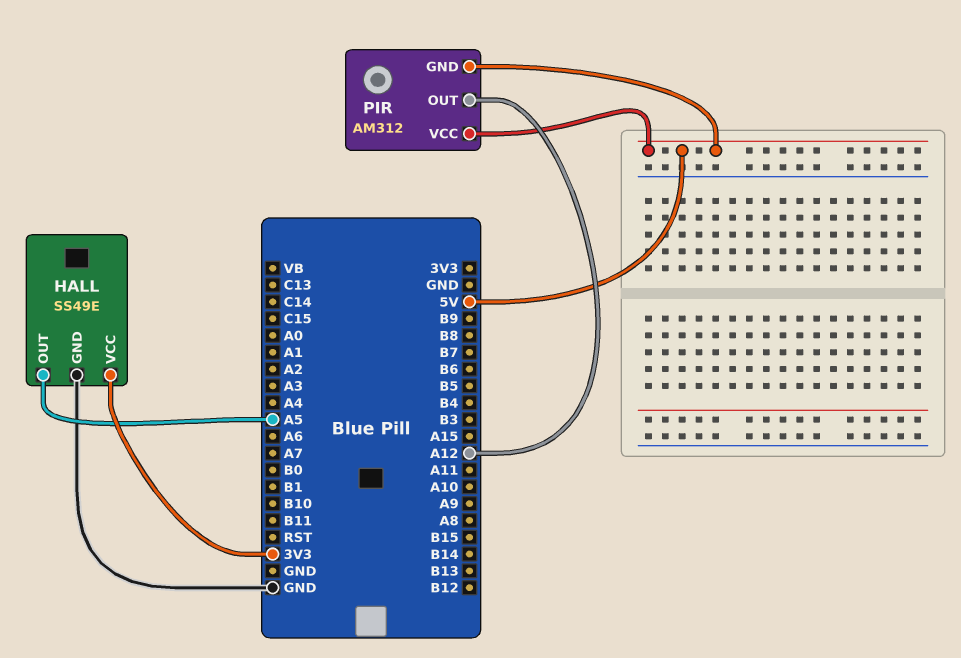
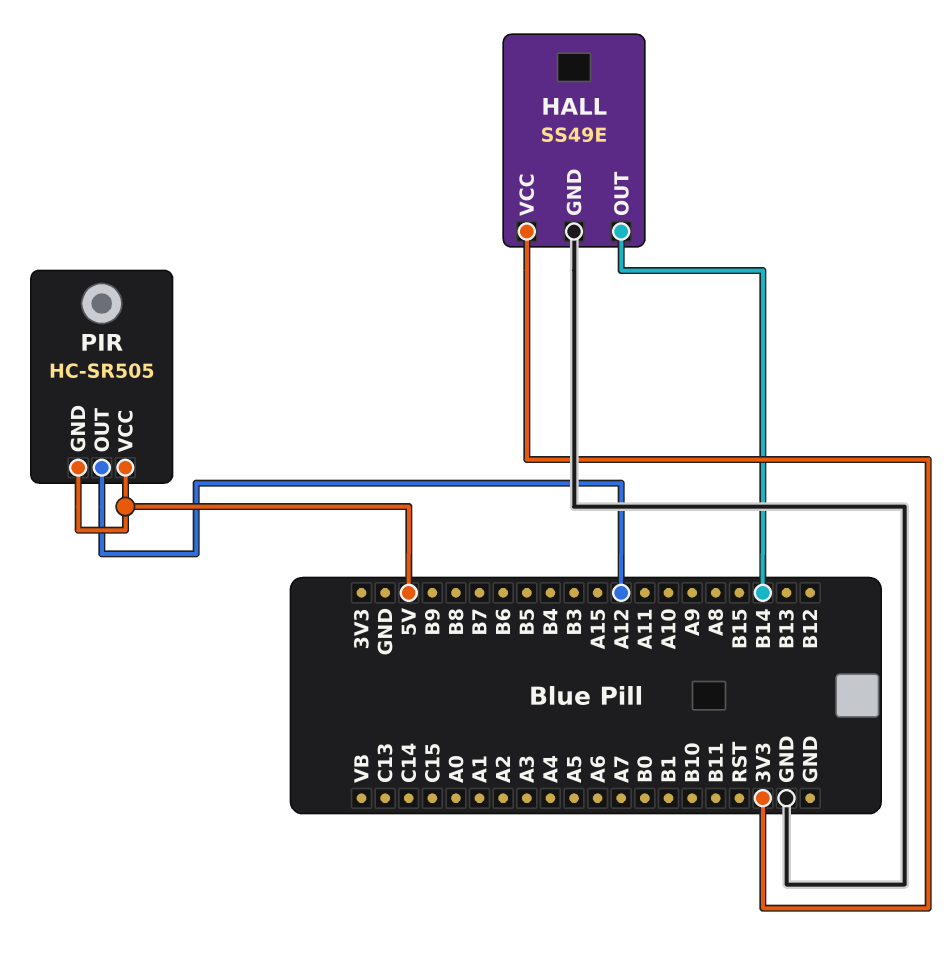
HALL pin OUT: A5 -> B14
PIR: AM312 -> HC-SR505

